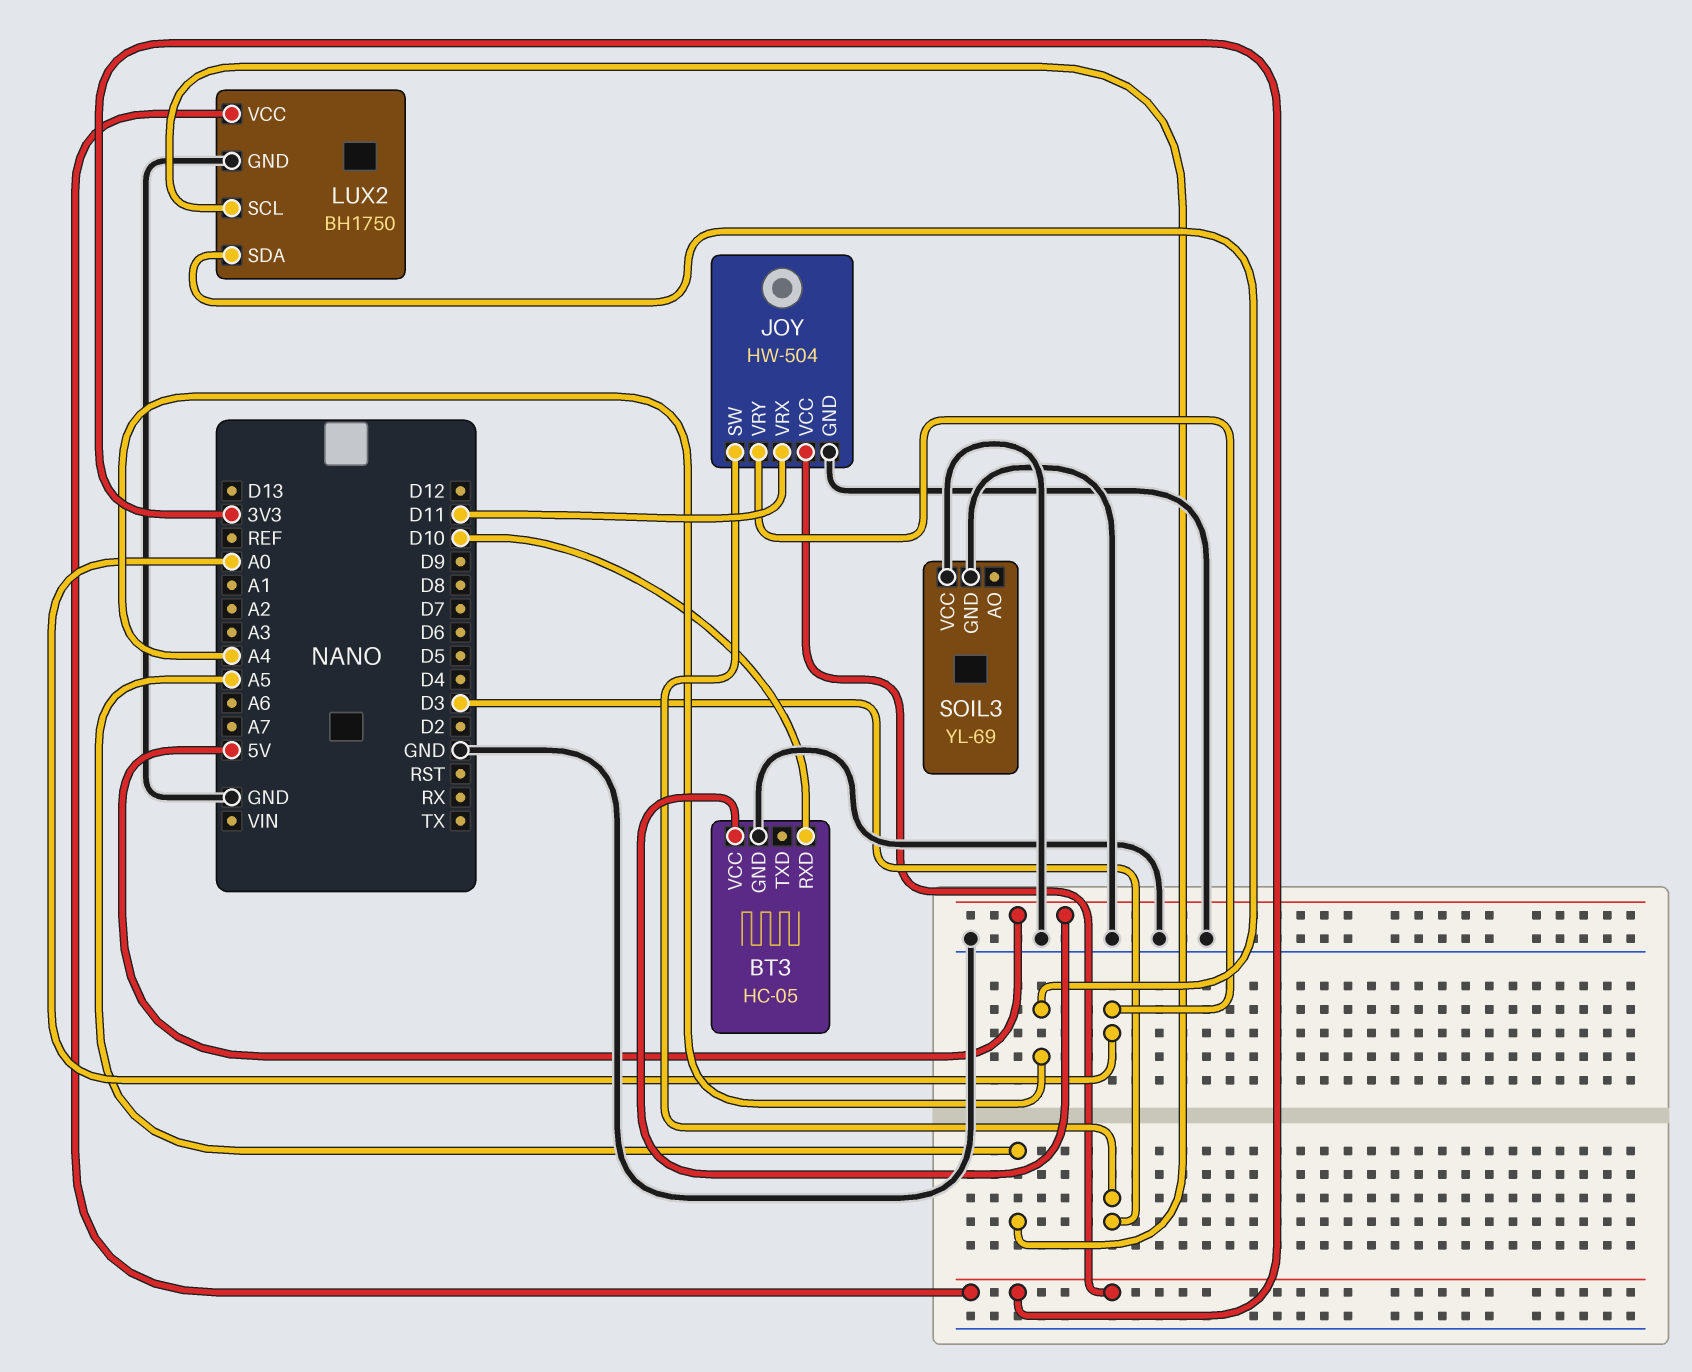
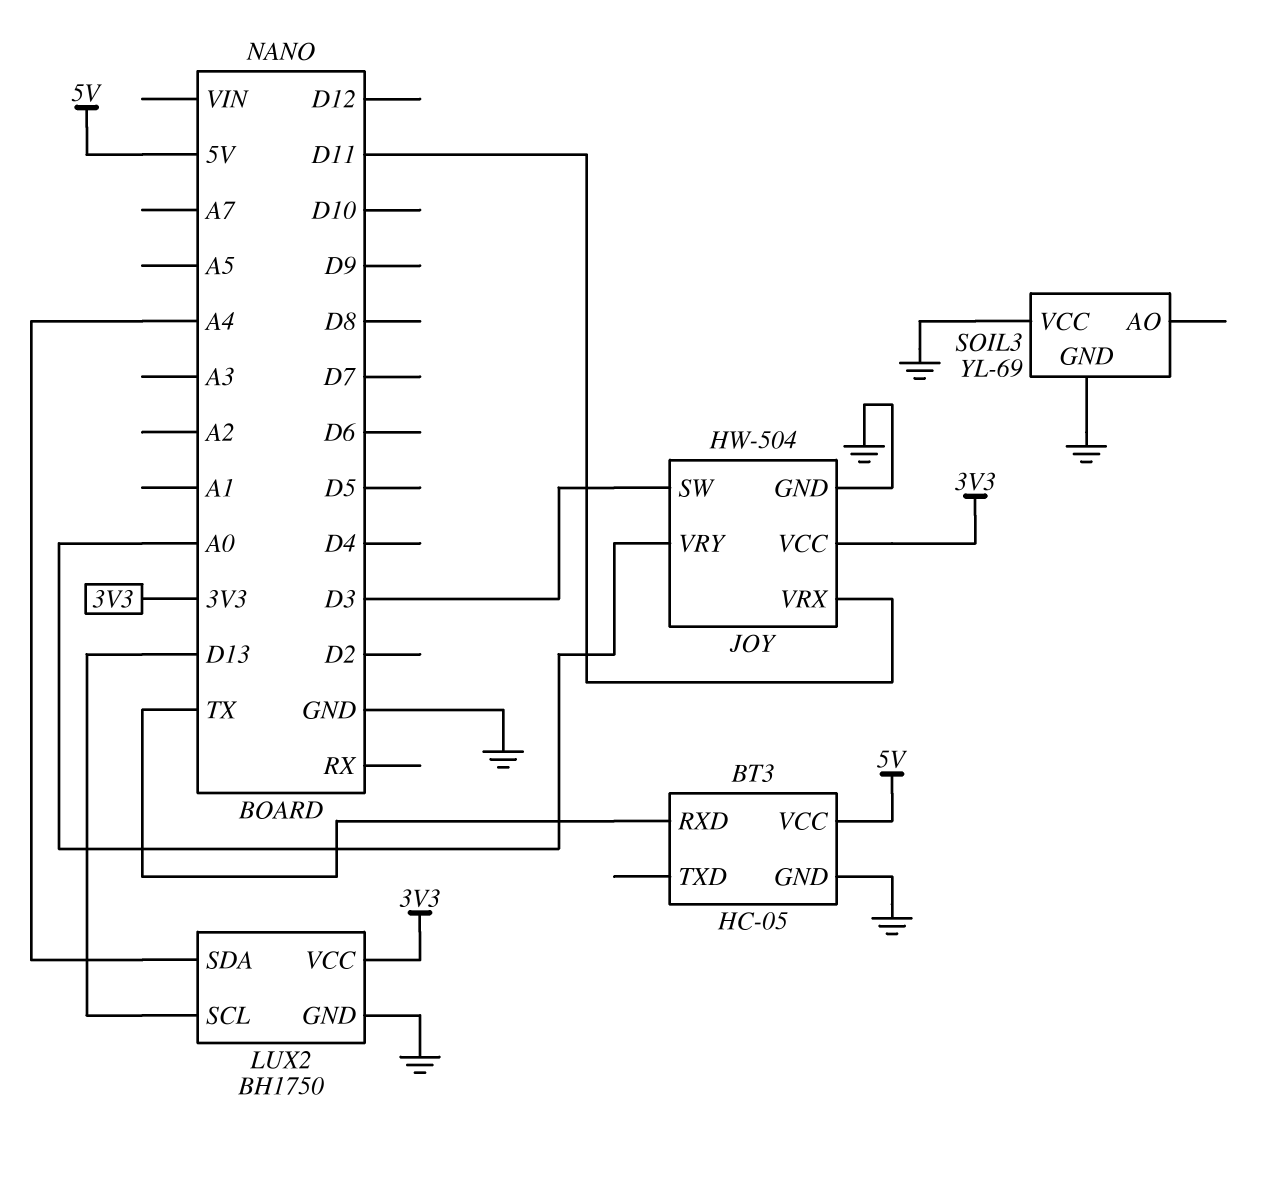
BT3 pin RXD: D10 -> TX
LUX2 pin SCL: A5 -> D13

